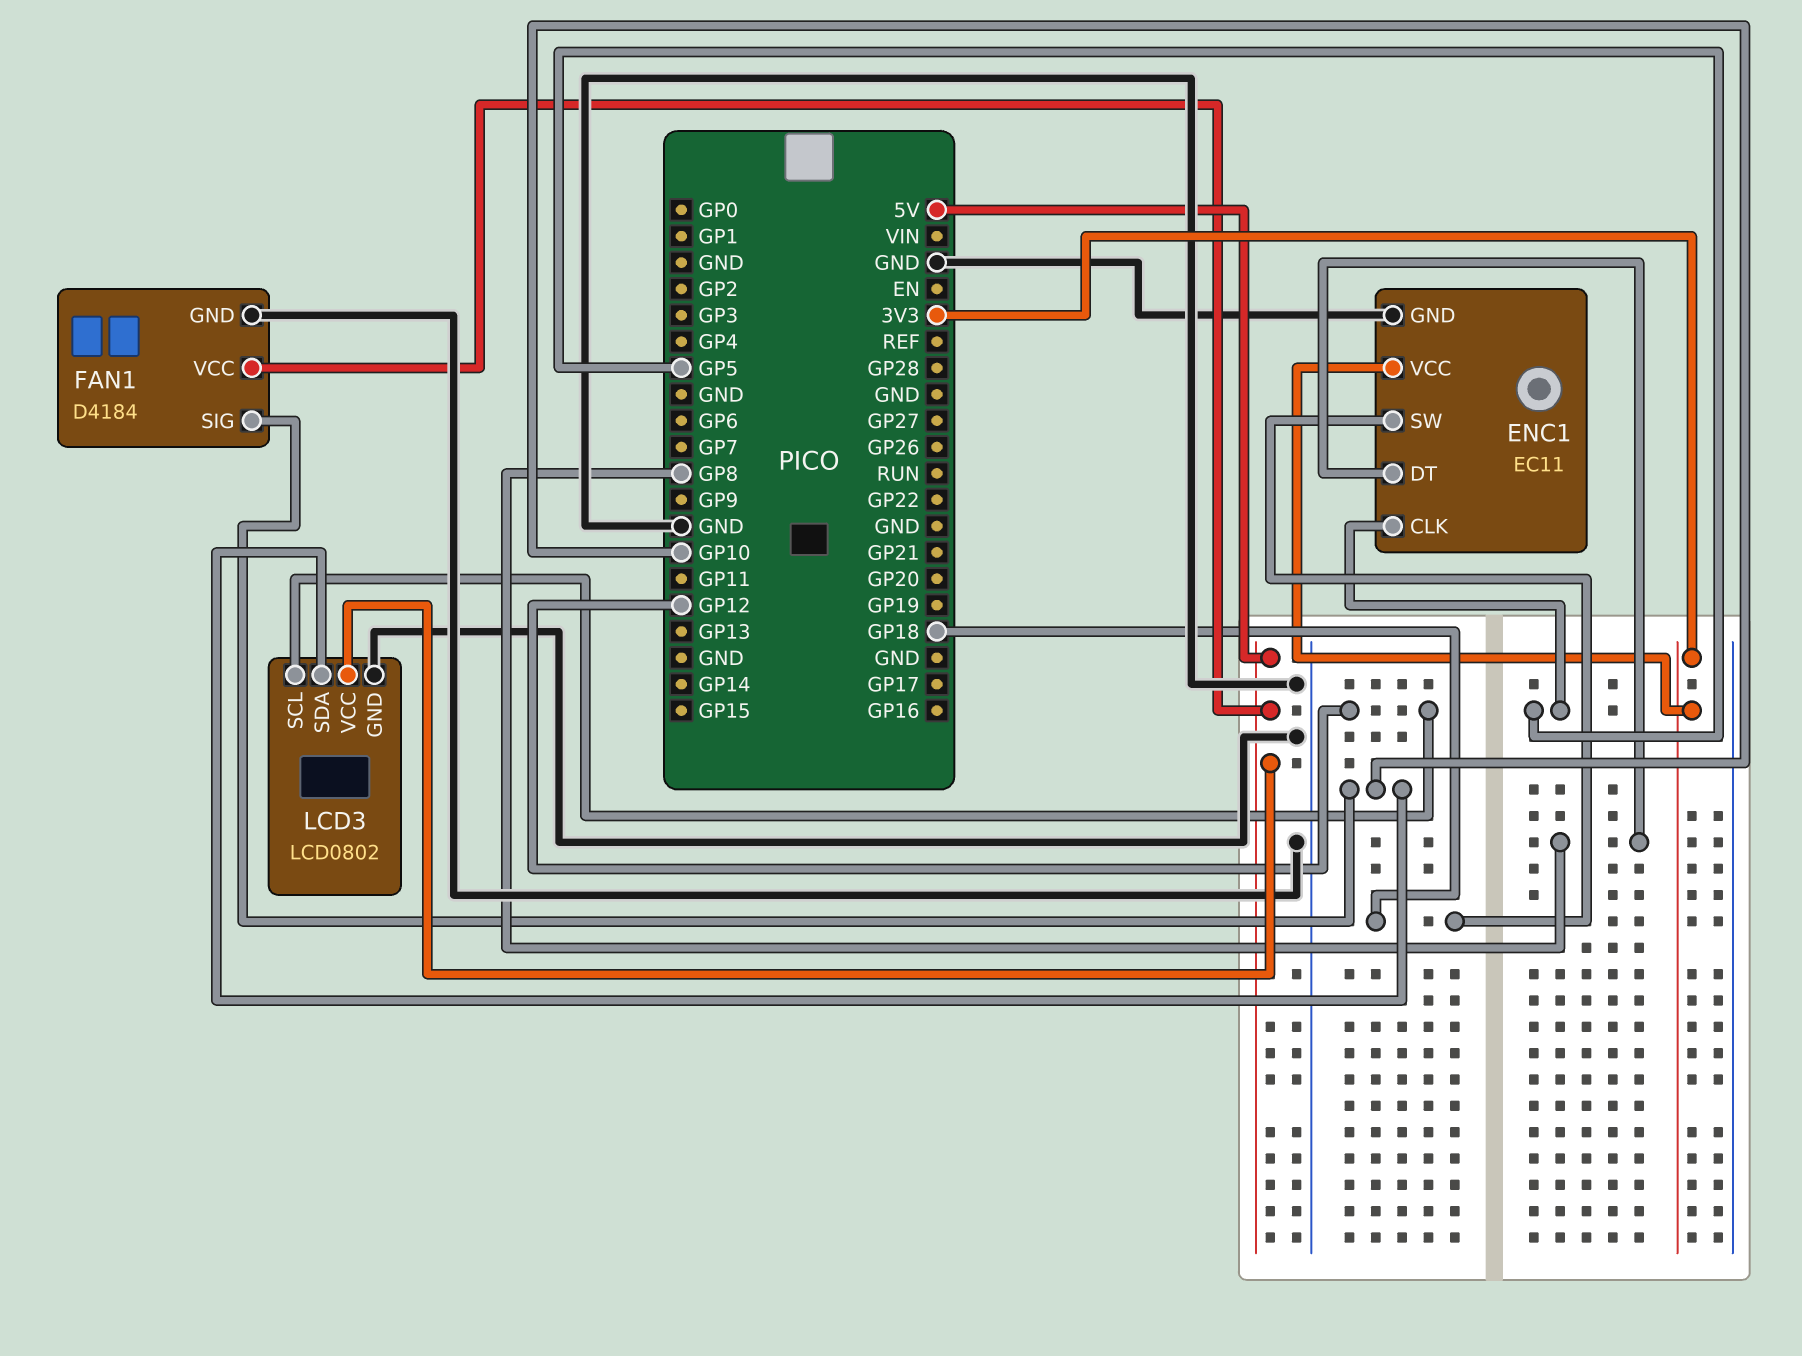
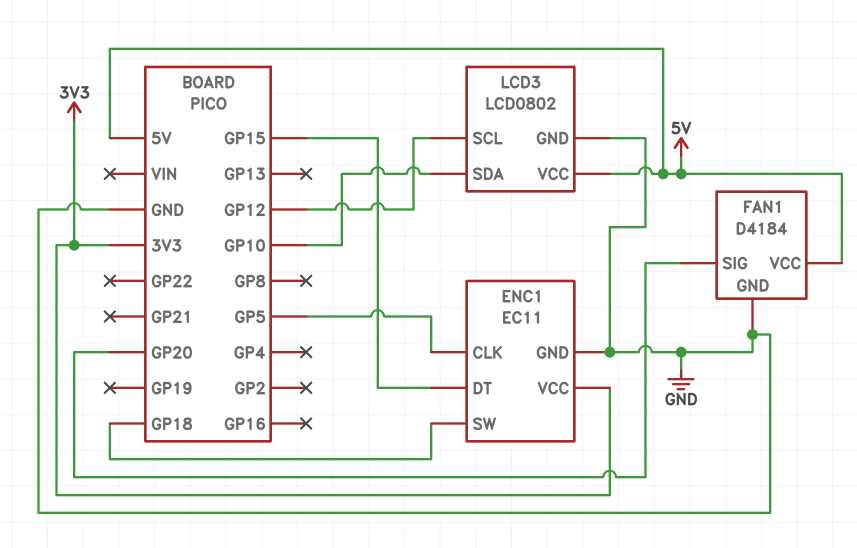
ENC1 pin DT: GP8 -> GP15
FAN1 pin SIG: GP10 -> GP20

